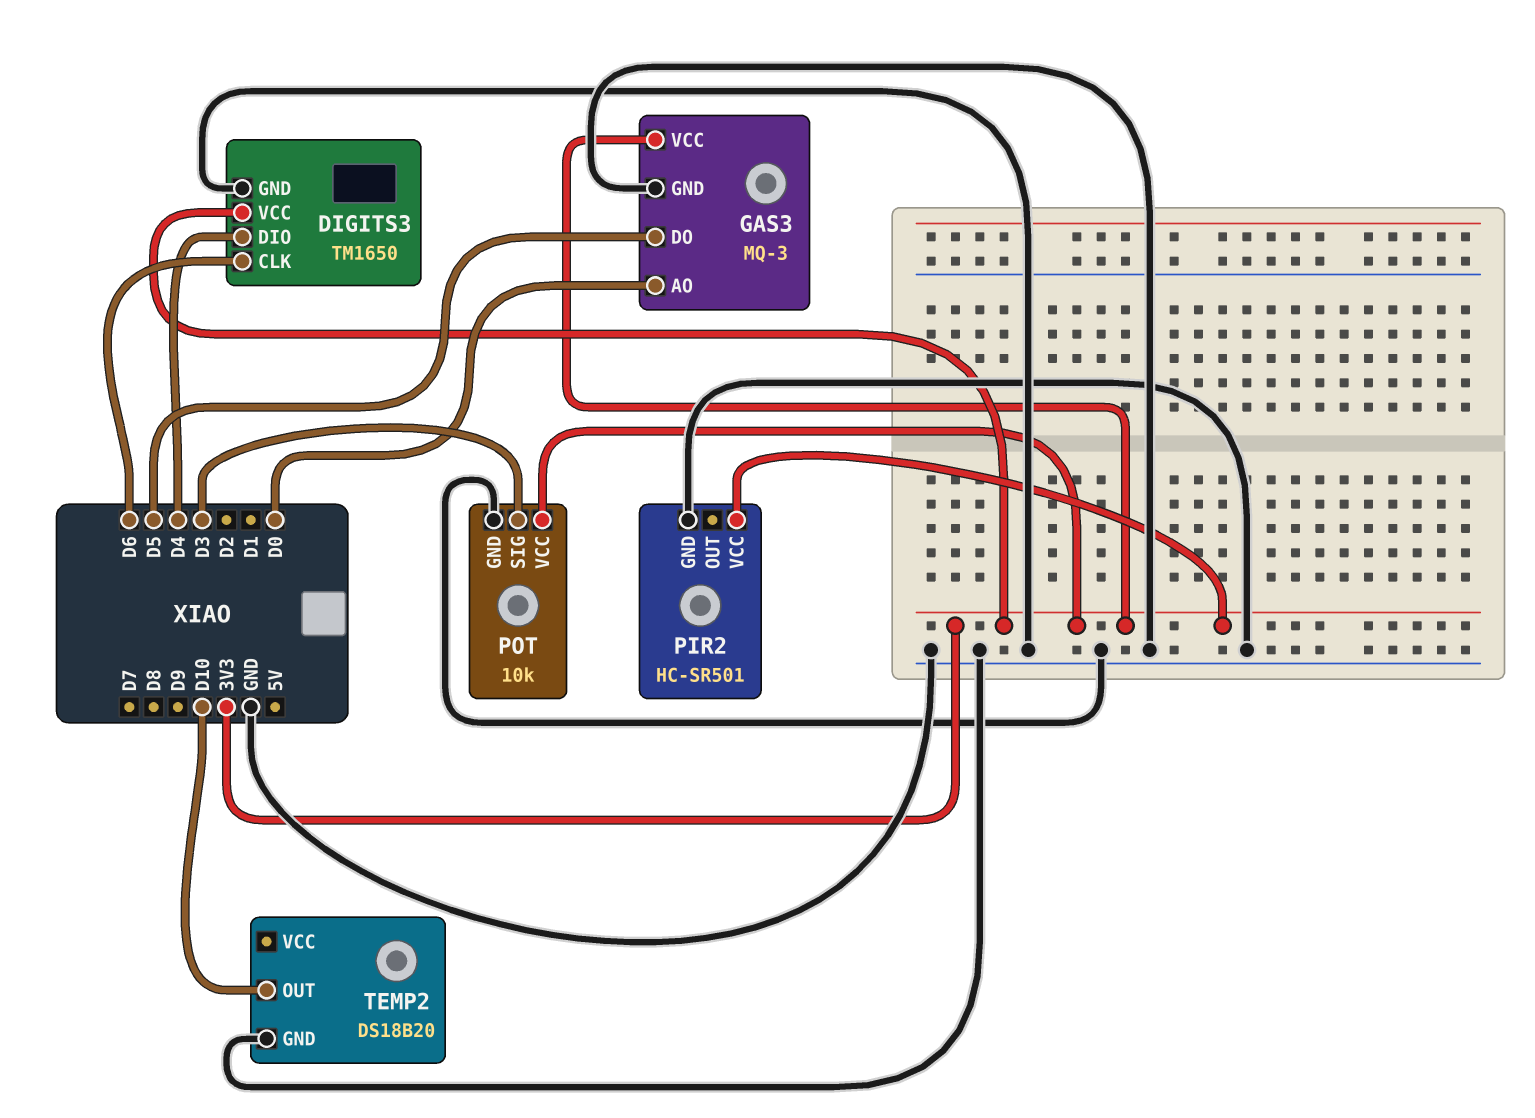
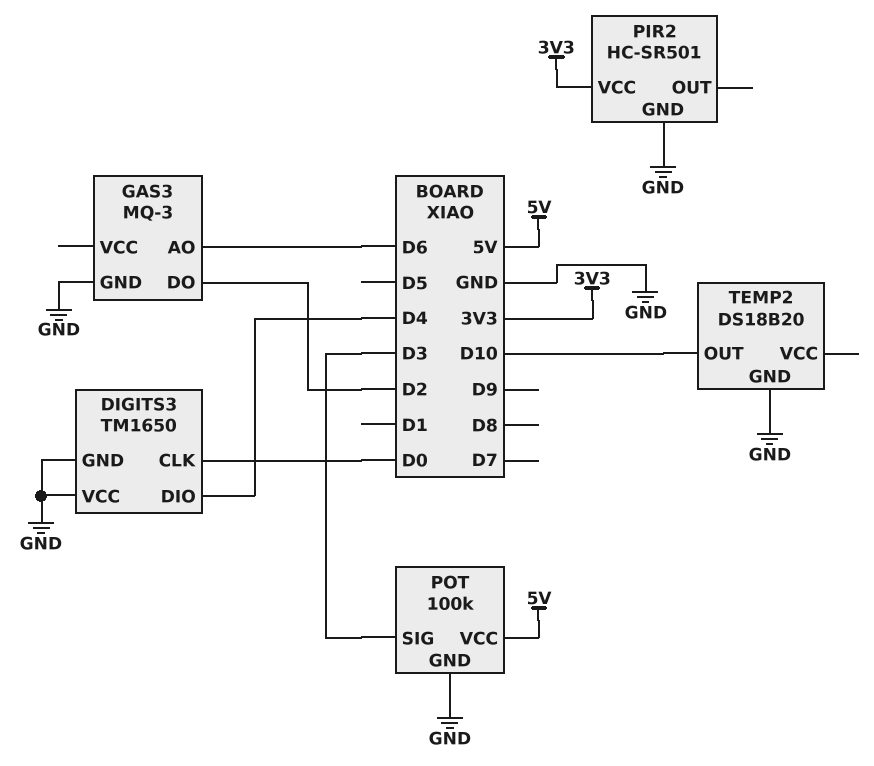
DIGITS3 pin CLK: D6 -> D0
DIGITS3 pin VCC: 3V3 -> GND
GAS3 pin AO: D0 -> D6
GAS3 pin DO: D5 -> D2
GAS3 pin VCC: 3V3 -> none
POT: 10k -> 100k
POT pin VCC: 3V3 -> 5V

